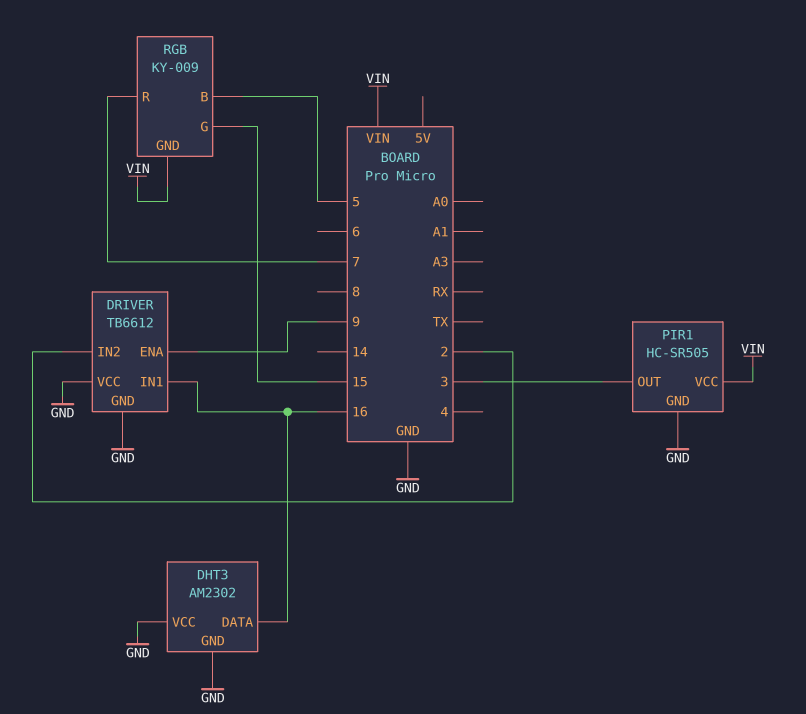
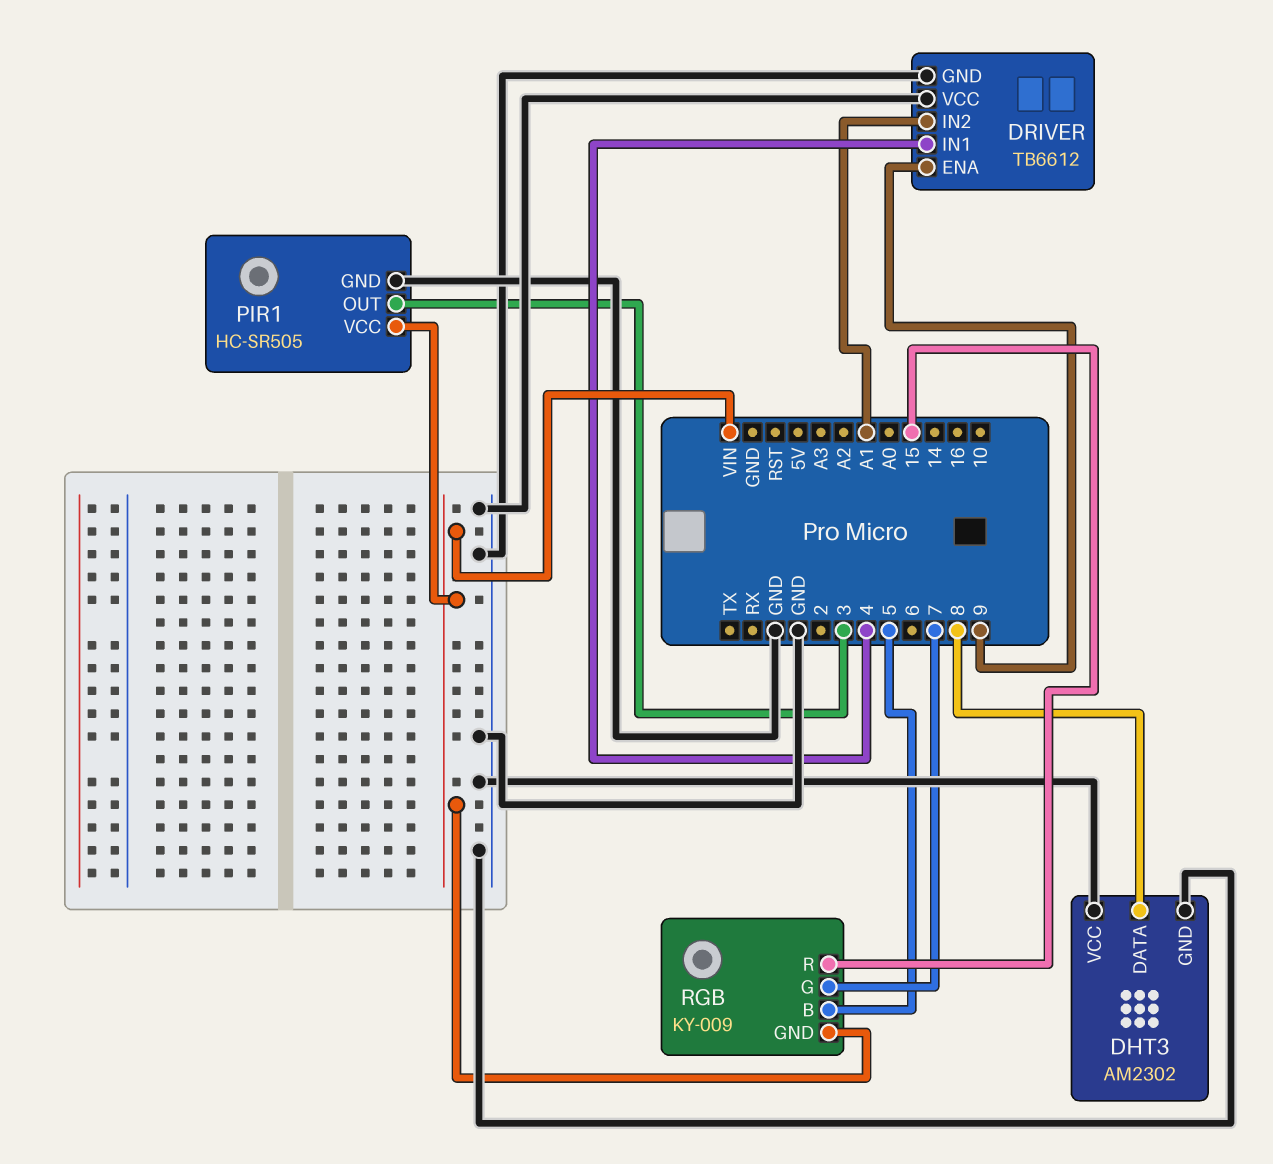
DHT3 pin DATA: 16 -> 8
DRIVER pin IN1: 16 -> 4
DRIVER pin IN2: 2 -> A1
RGB pin G: 15 -> 7
RGB pin R: 7 -> 15

